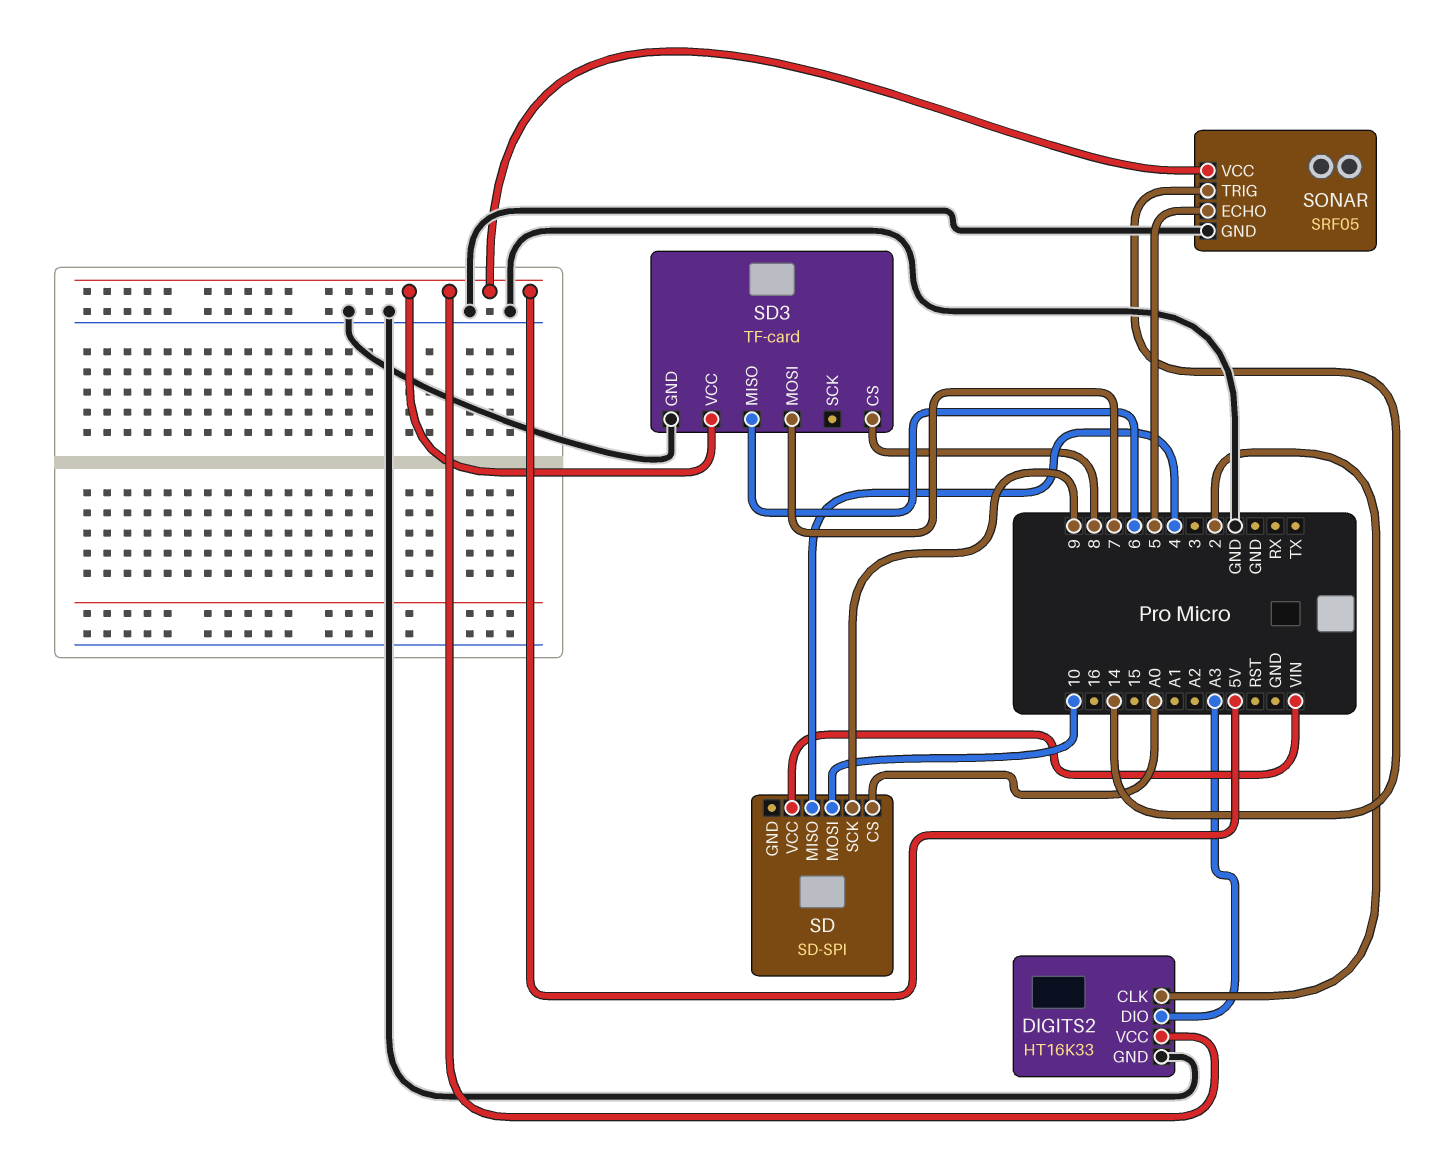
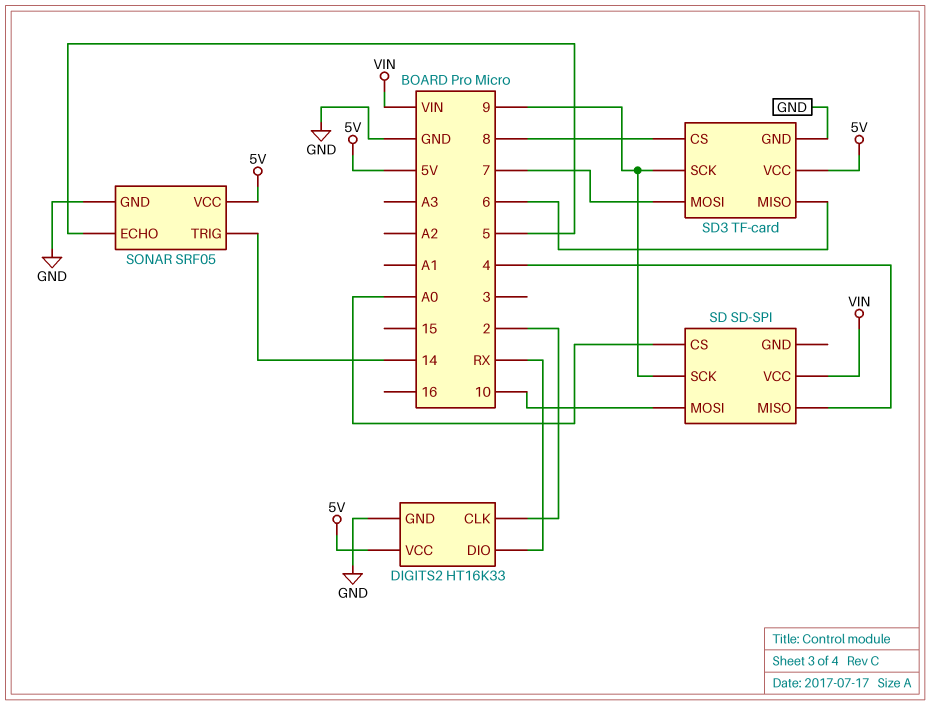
DIGITS2 pin DIO: A3 -> RX
SD3 pin SCK: none -> 9

